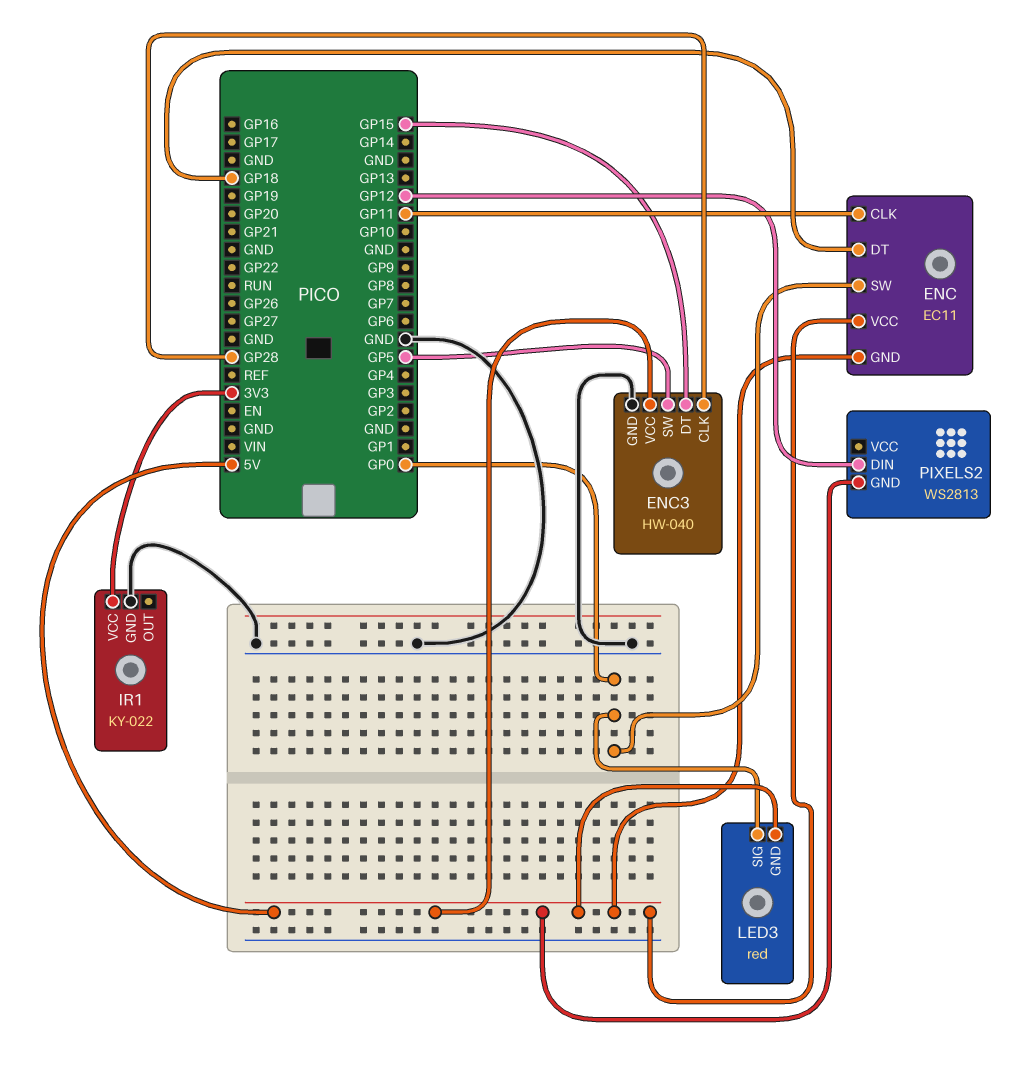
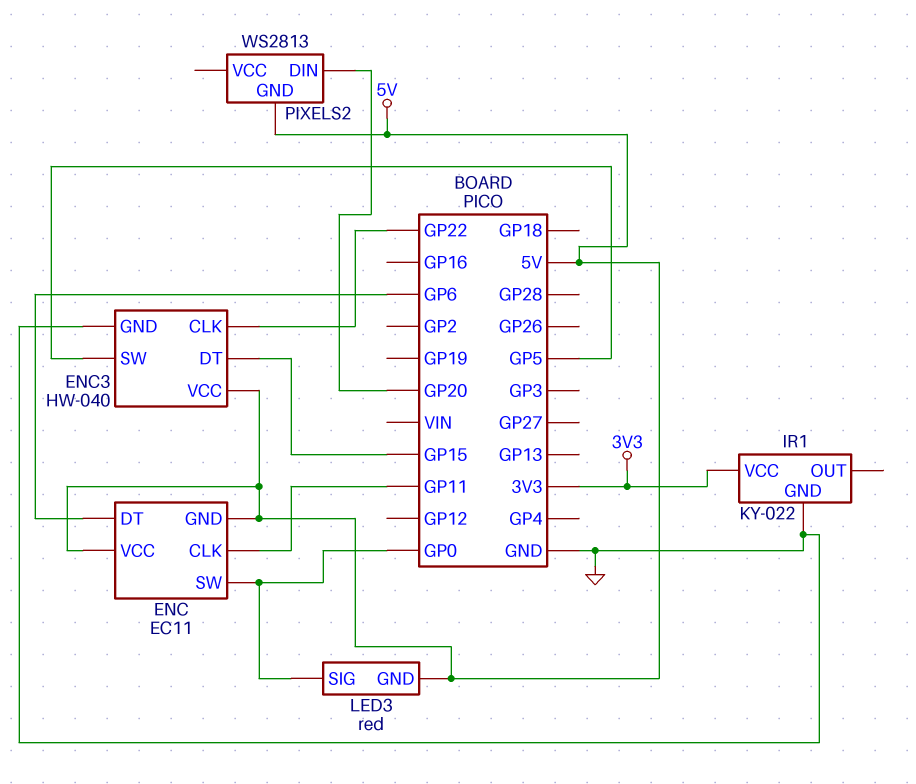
ENC pin DT: GP18 -> GP6
ENC3 pin CLK: GP28 -> GP22
PIXELS2 pin DIN: GP12 -> GP20

